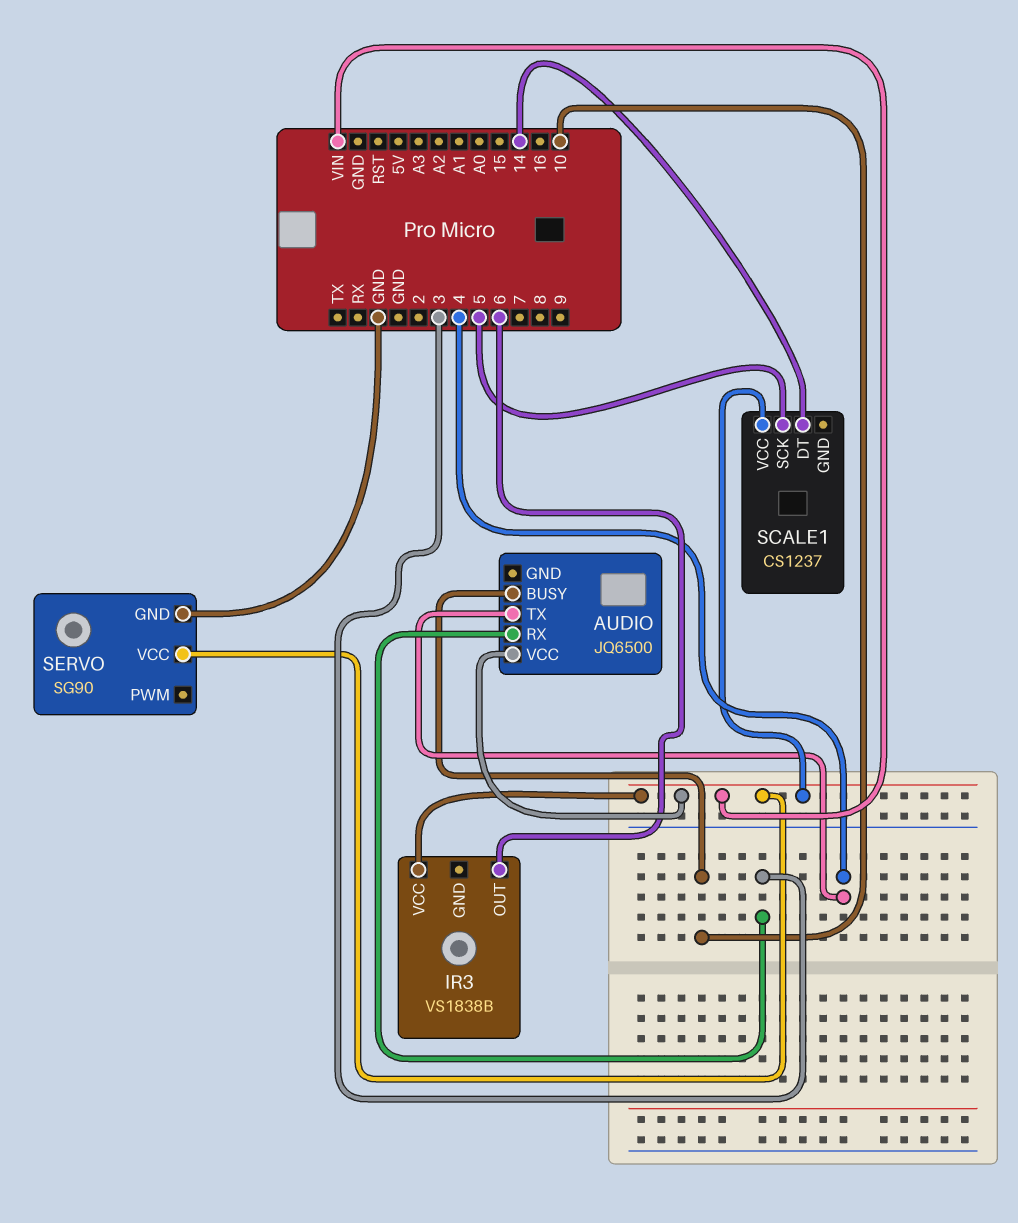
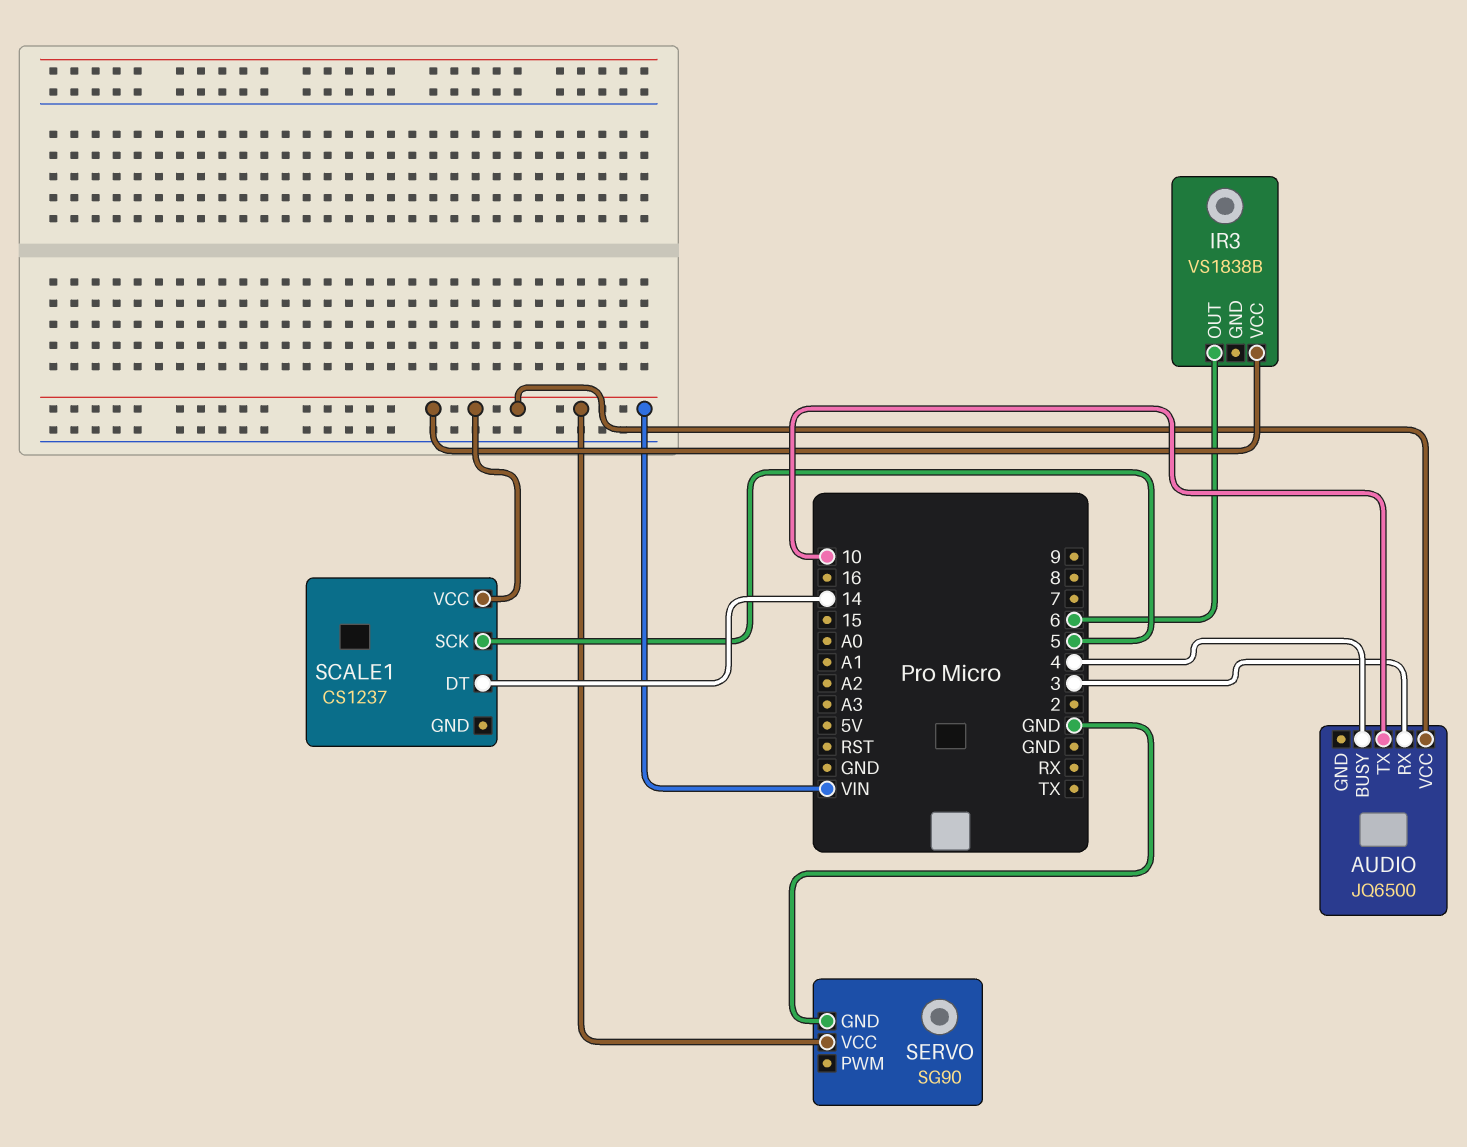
AUDIO pin BUSY: 10 -> 4
AUDIO pin TX: 4 -> 10

